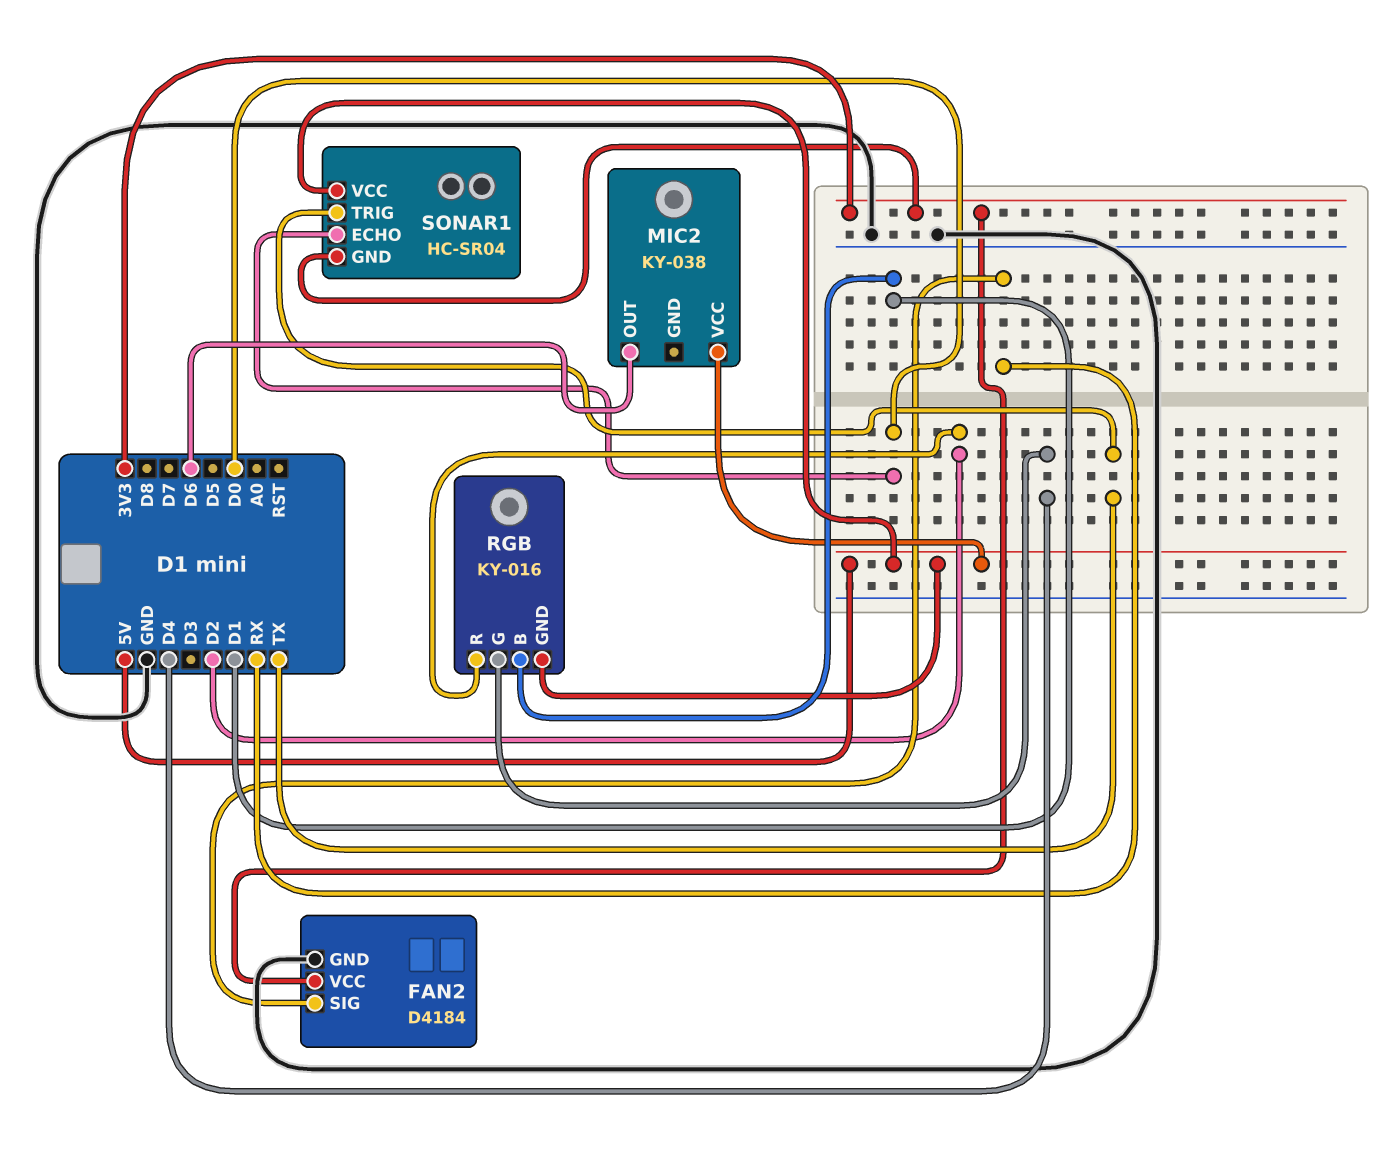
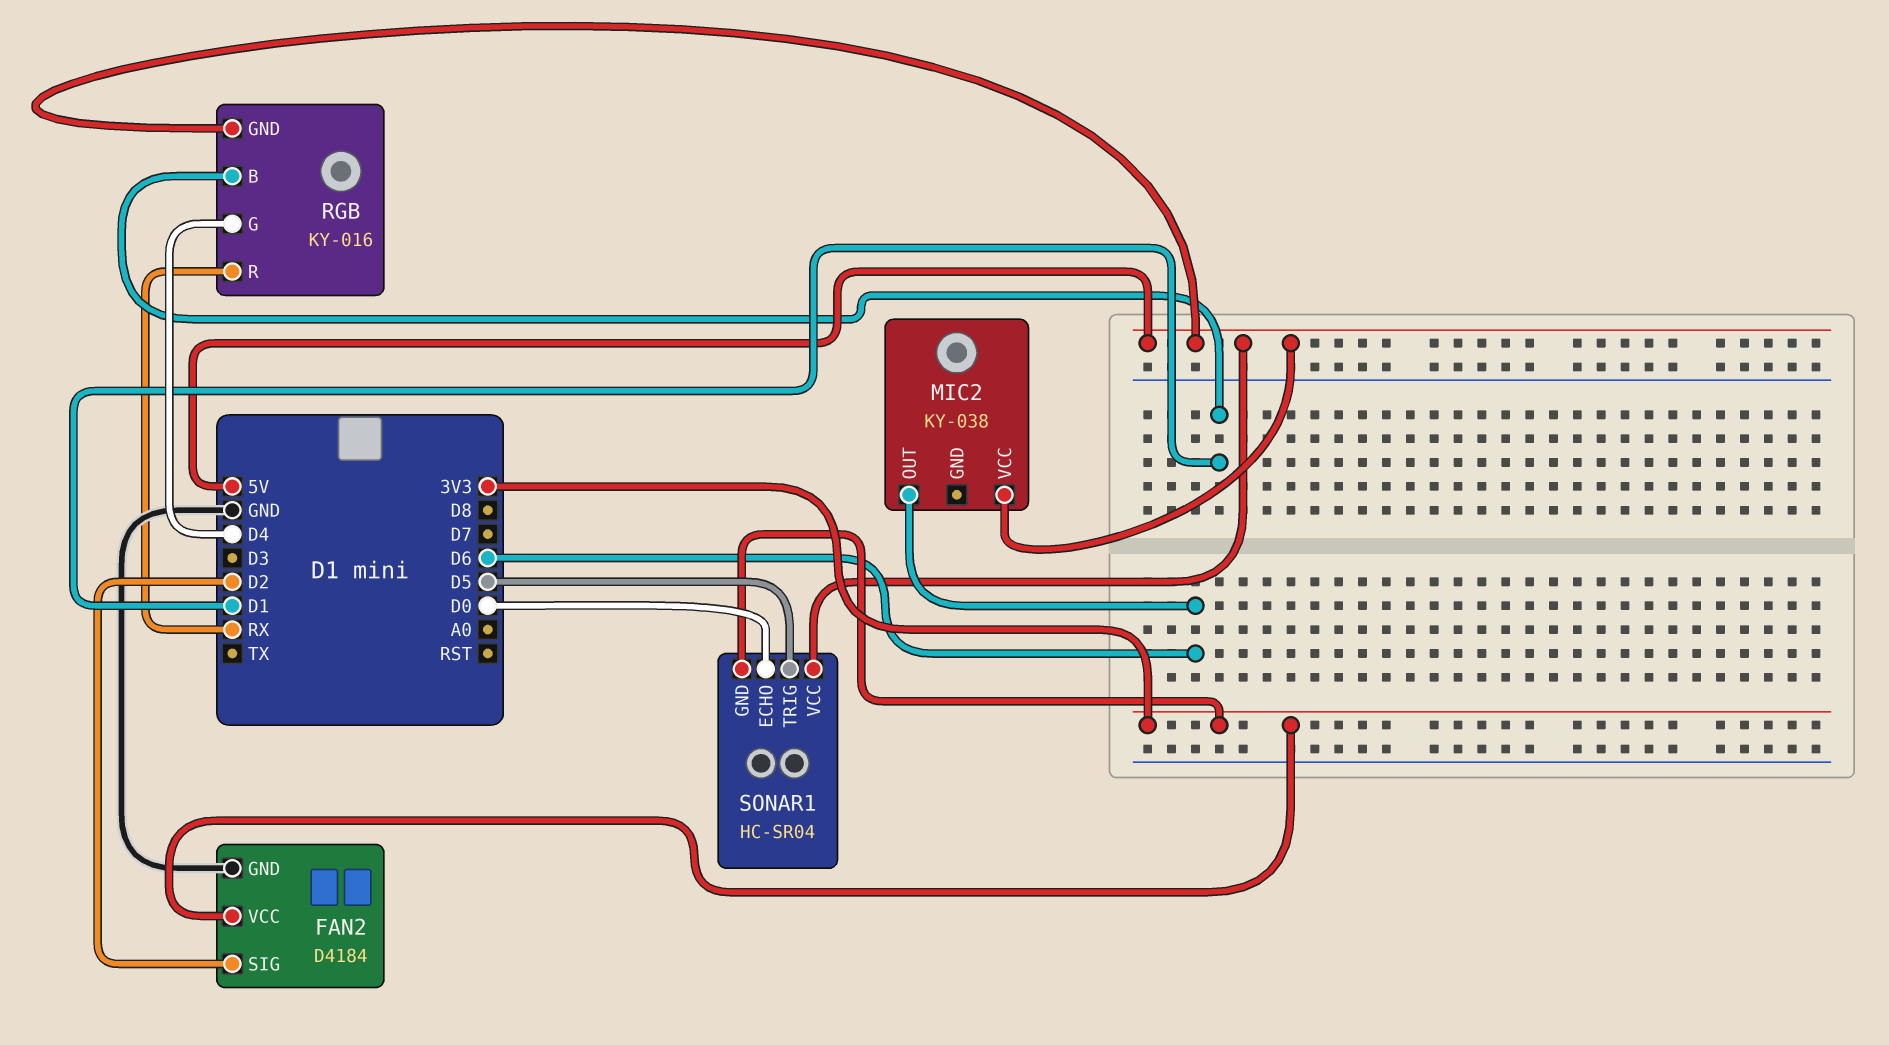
FAN2 pin SIG: RX -> D2
RGB pin R: D2 -> RX
SONAR1 pin TRIG: TX -> D5

